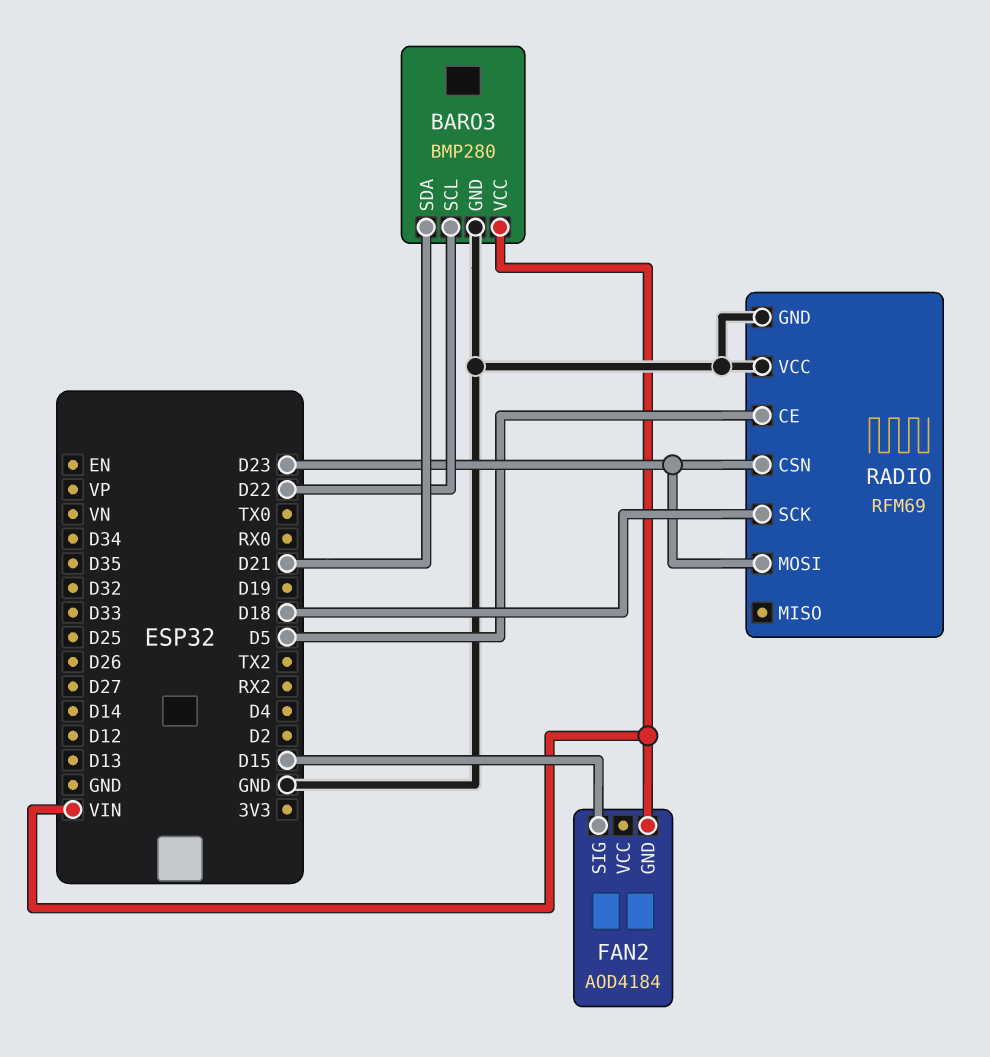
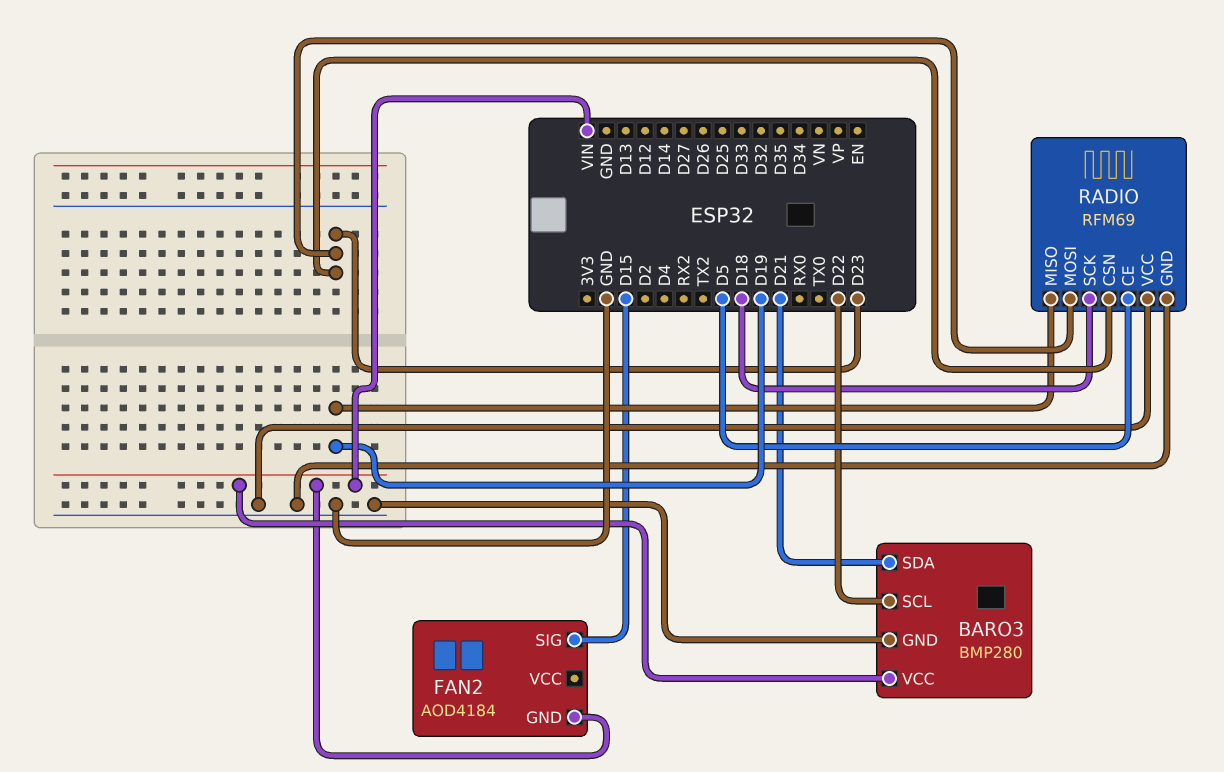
RADIO pin MISO: none -> D19

